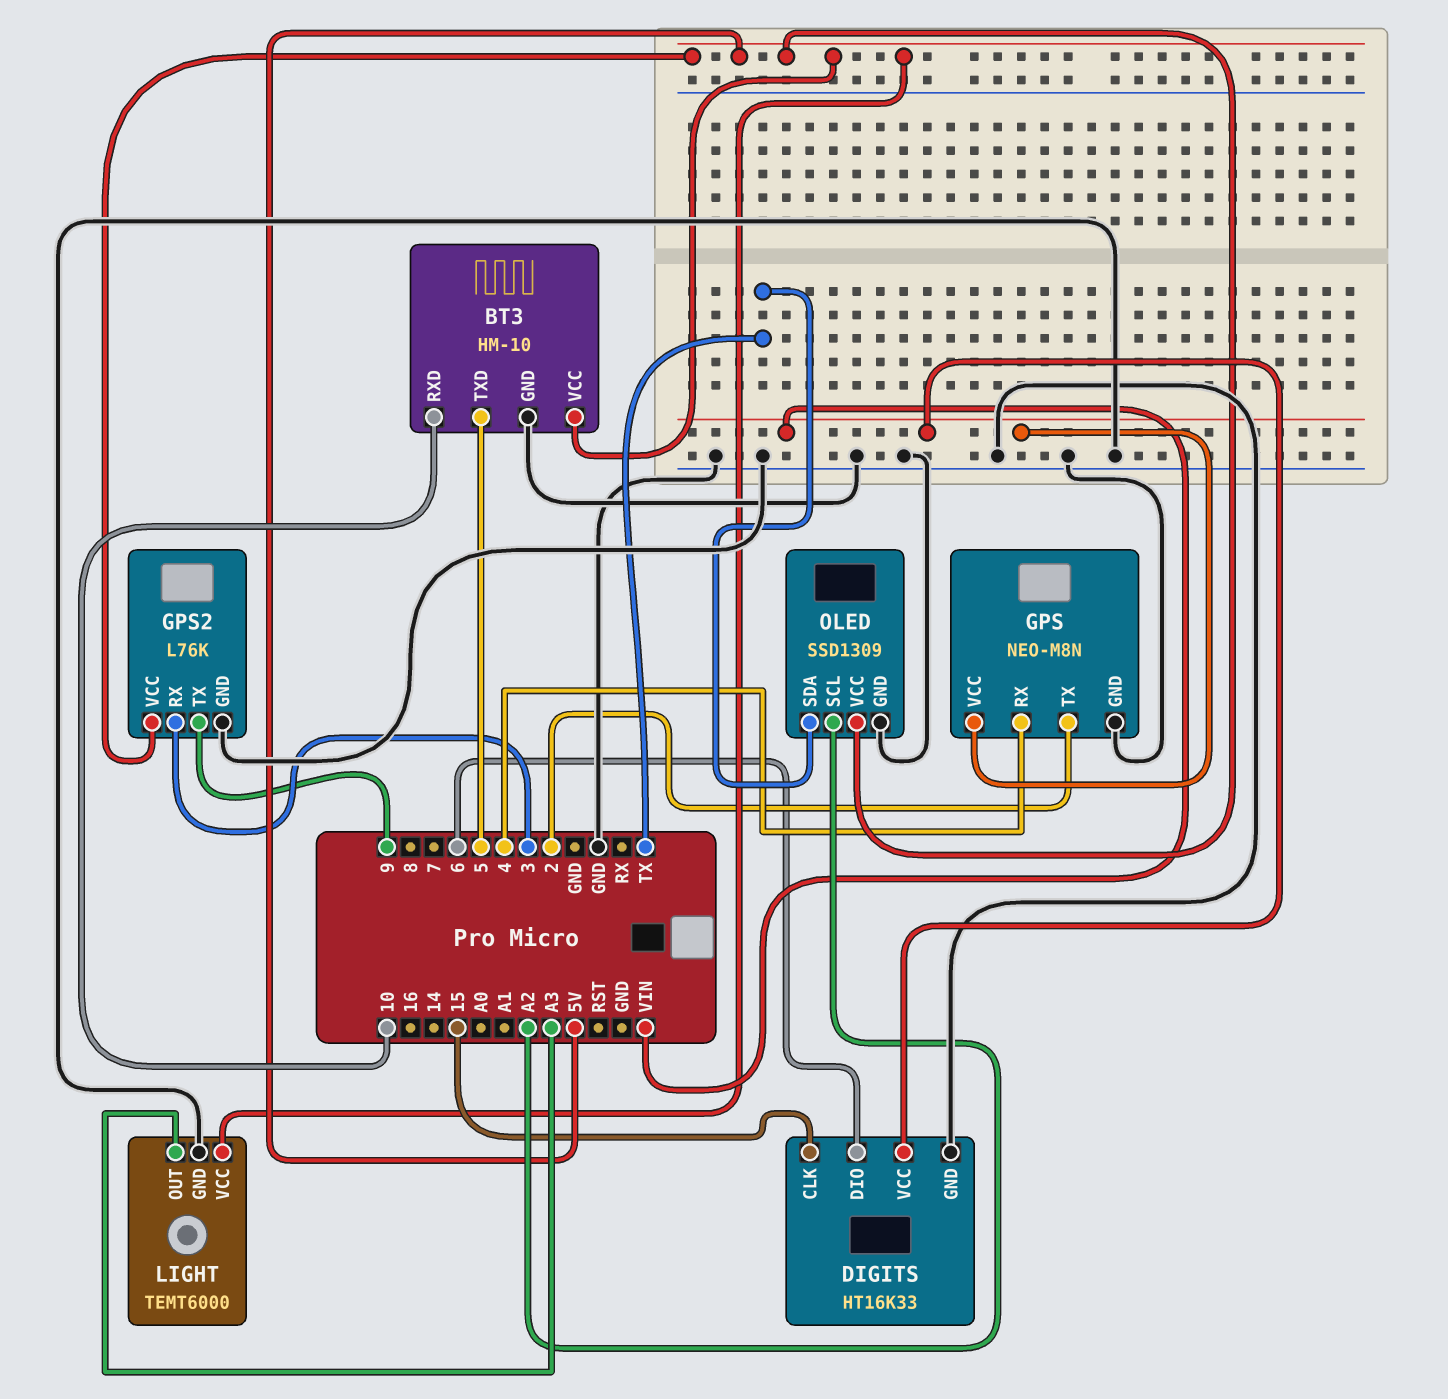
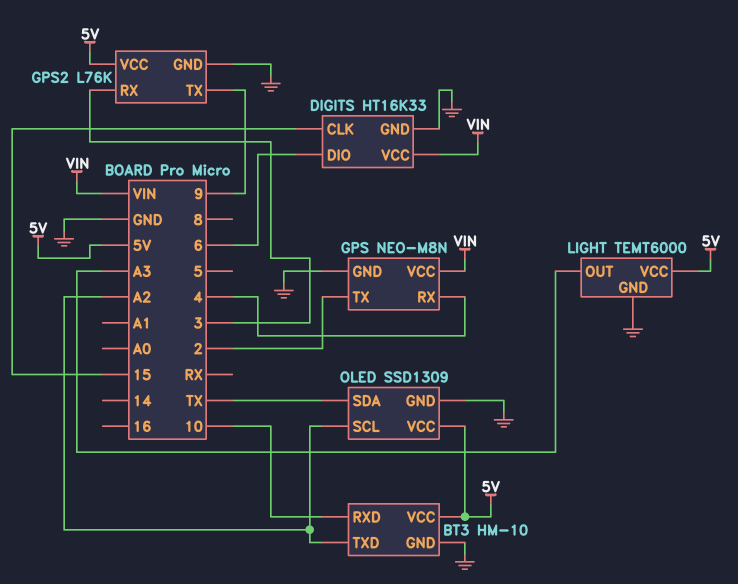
BT3 pin TXD: 5 -> A2

